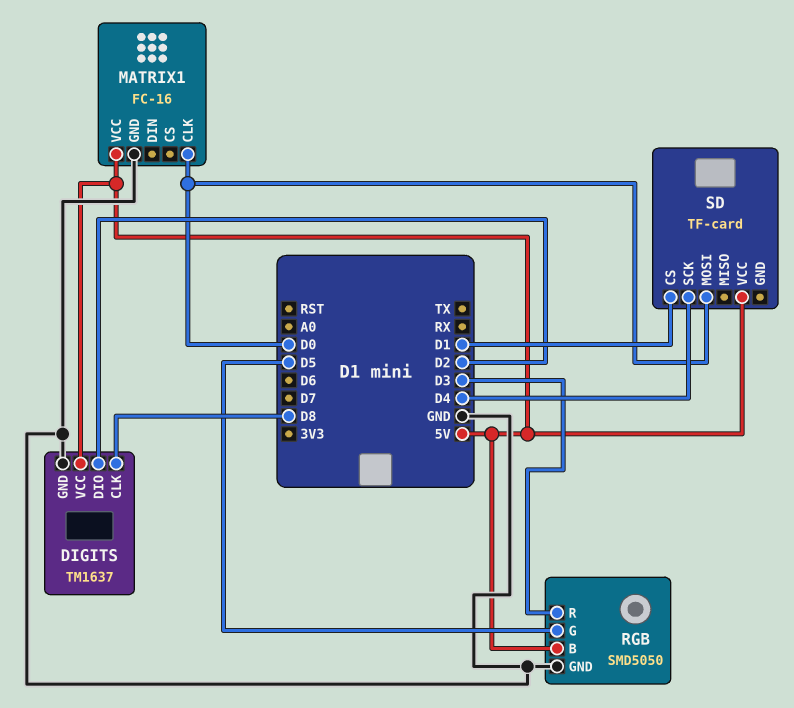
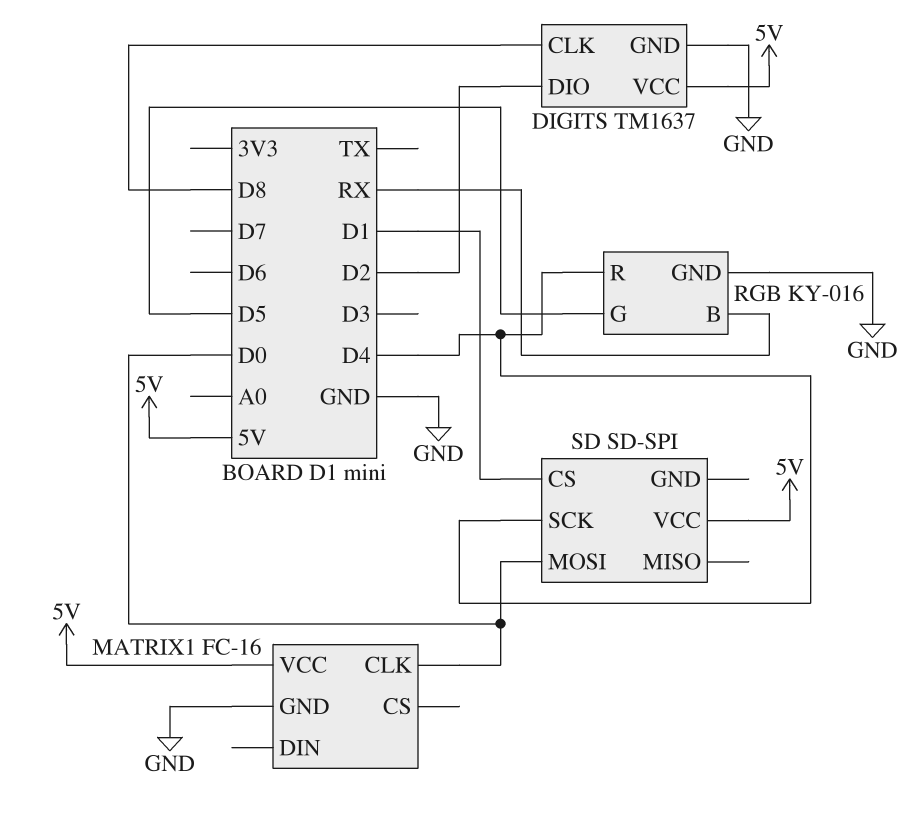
RGB: SMD5050 -> KY-016
RGB pin B: 5V -> RX
RGB pin R: D3 -> D4
SD: TF-card -> SD-SPI

